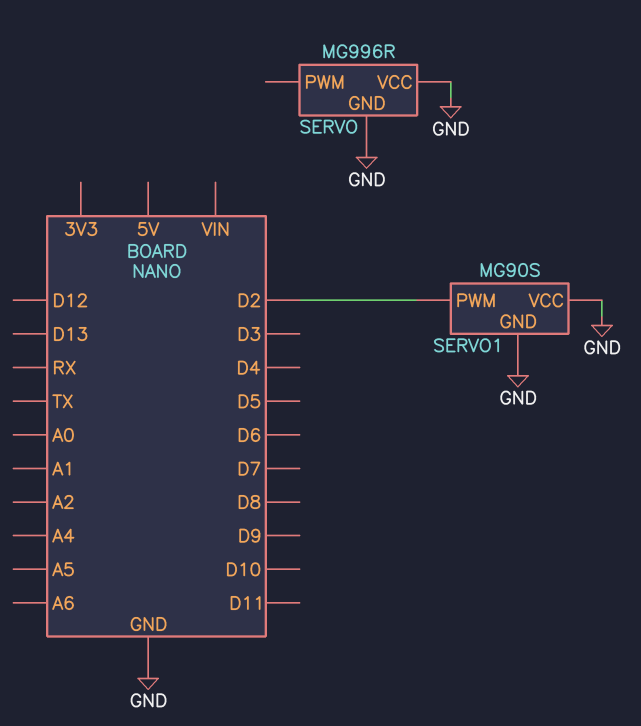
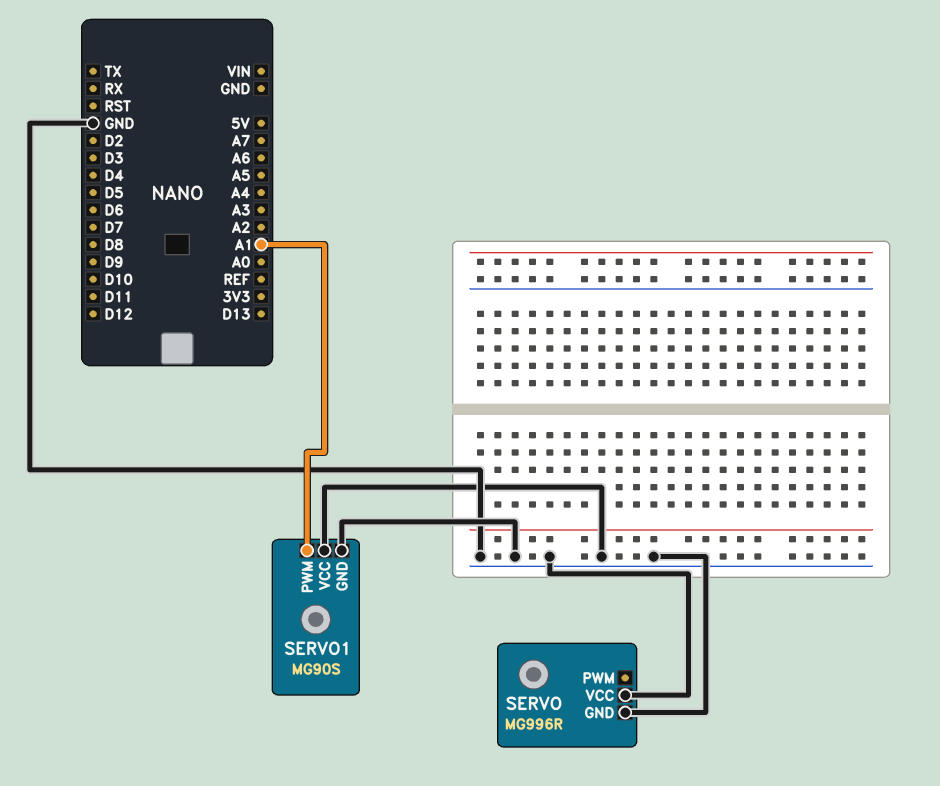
SERVO1 pin PWM: D2 -> A1

